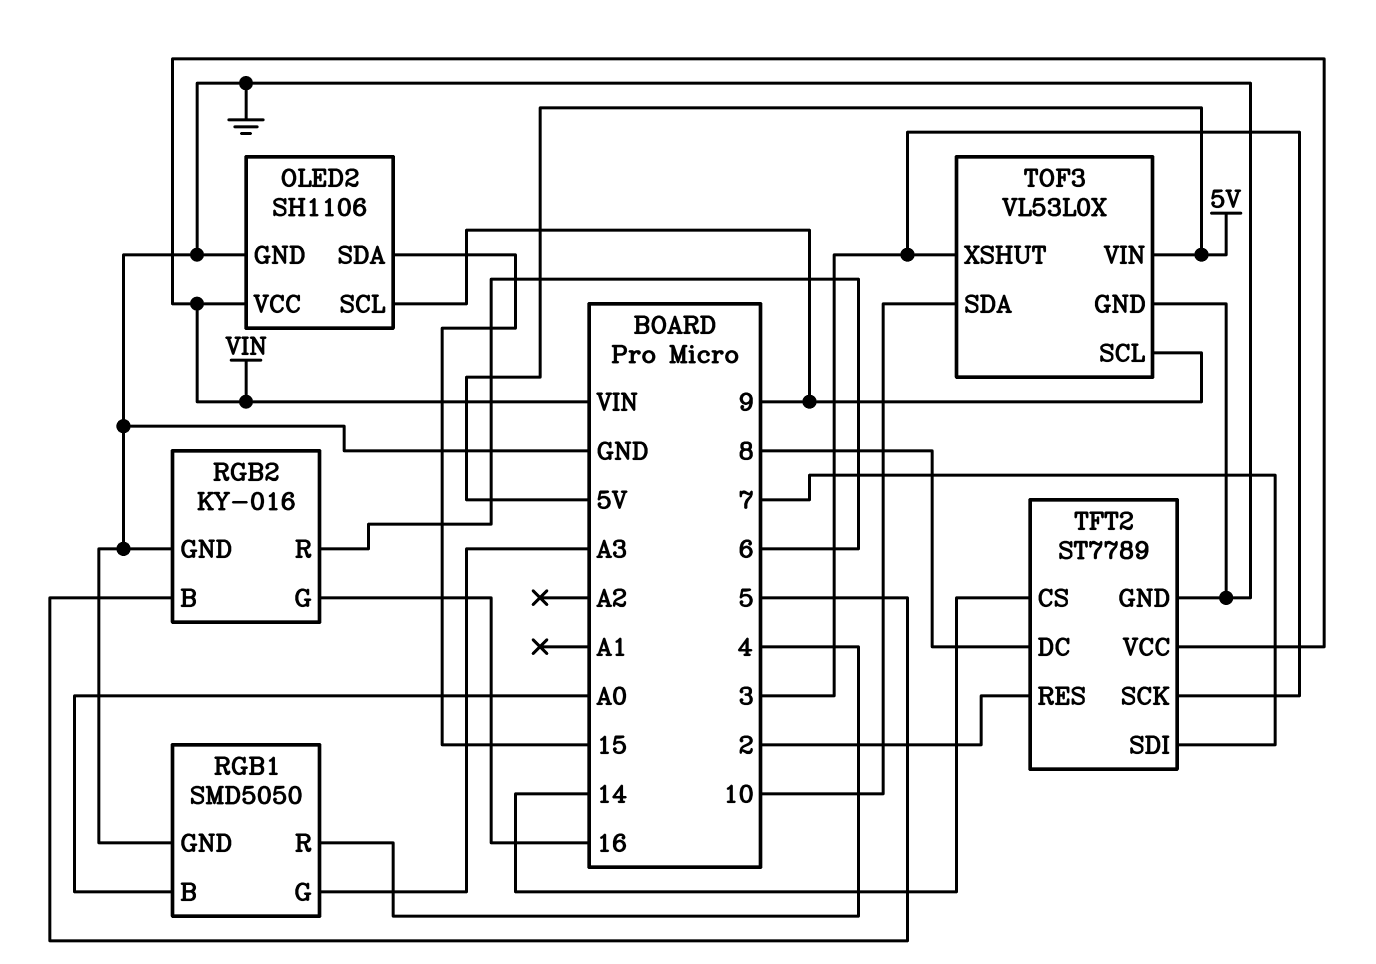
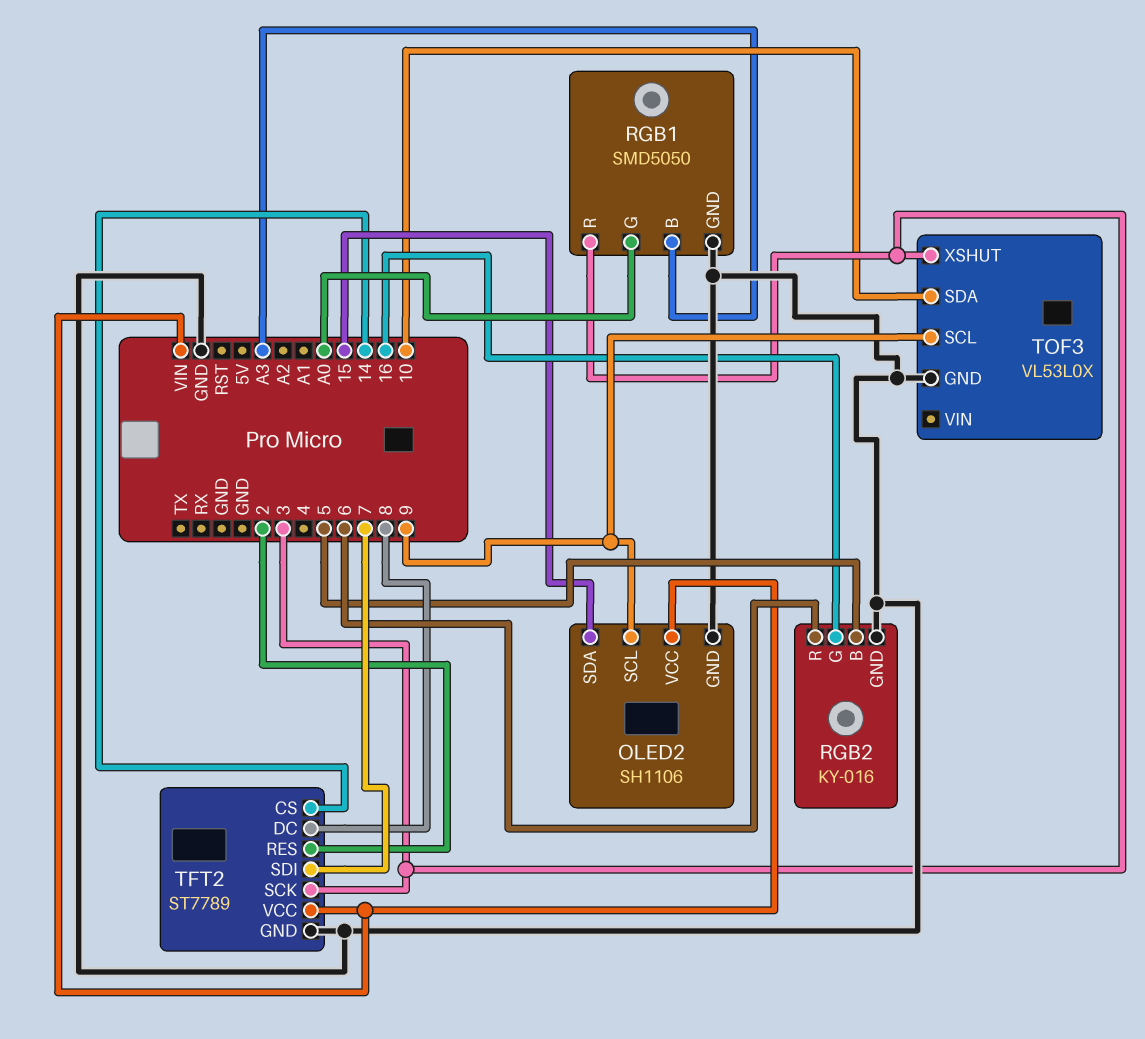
RGB1 pin B: A0 -> A3
RGB1 pin G: A3 -> A0
RGB1 pin R: 4 -> 3
TOF3 pin VIN: 5V -> none

